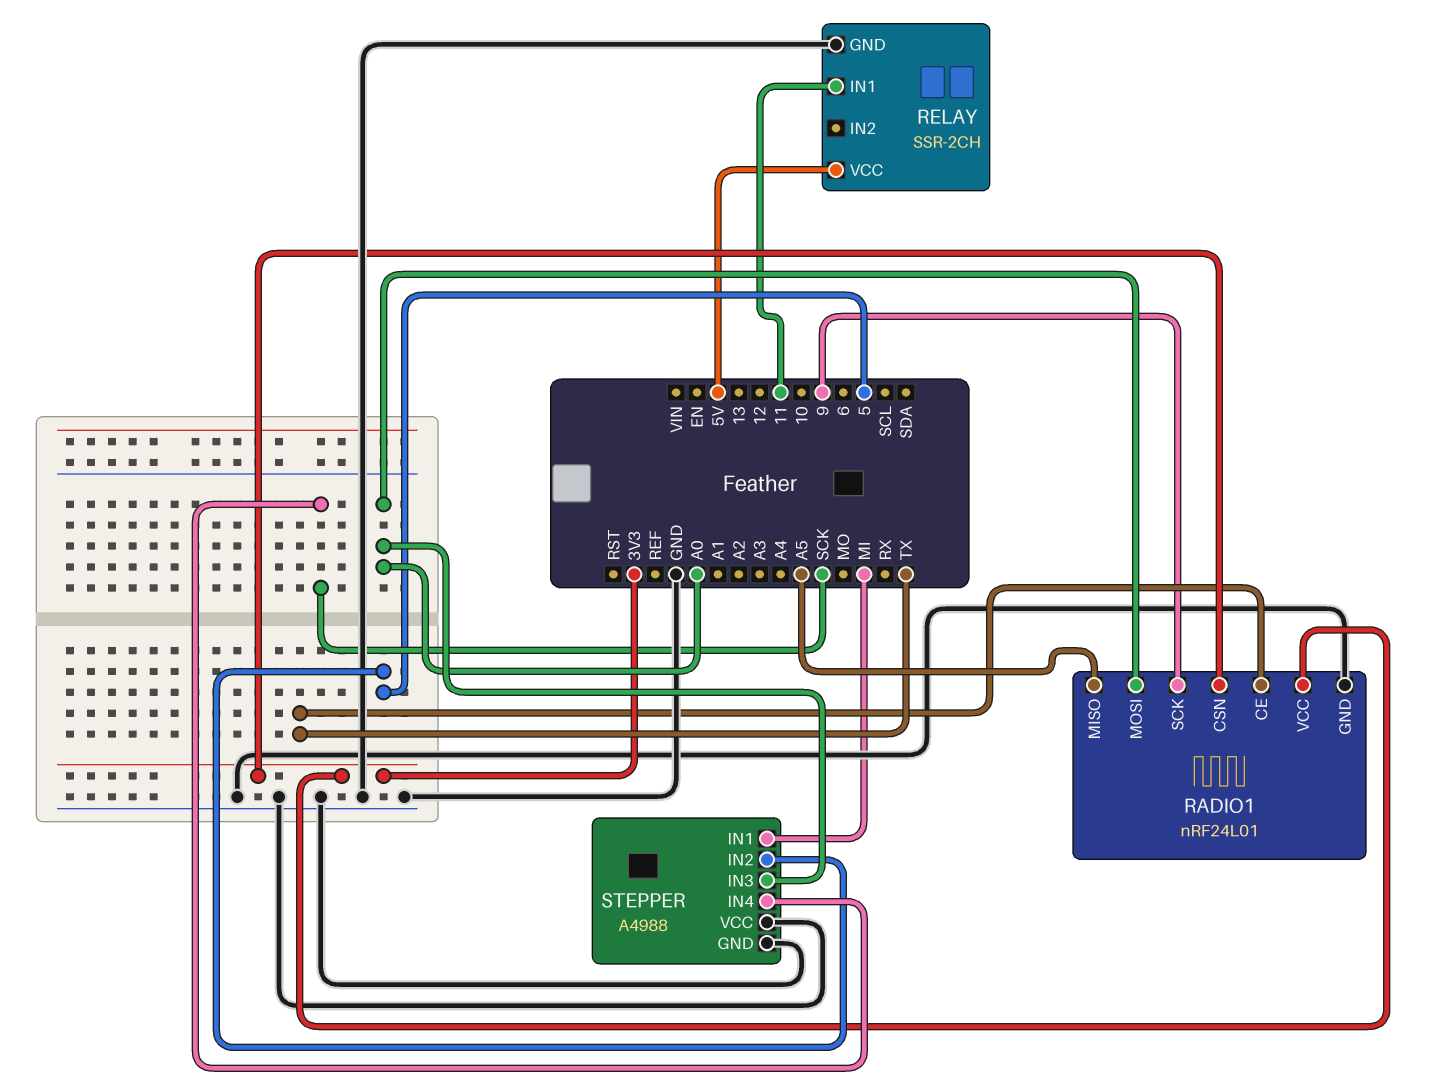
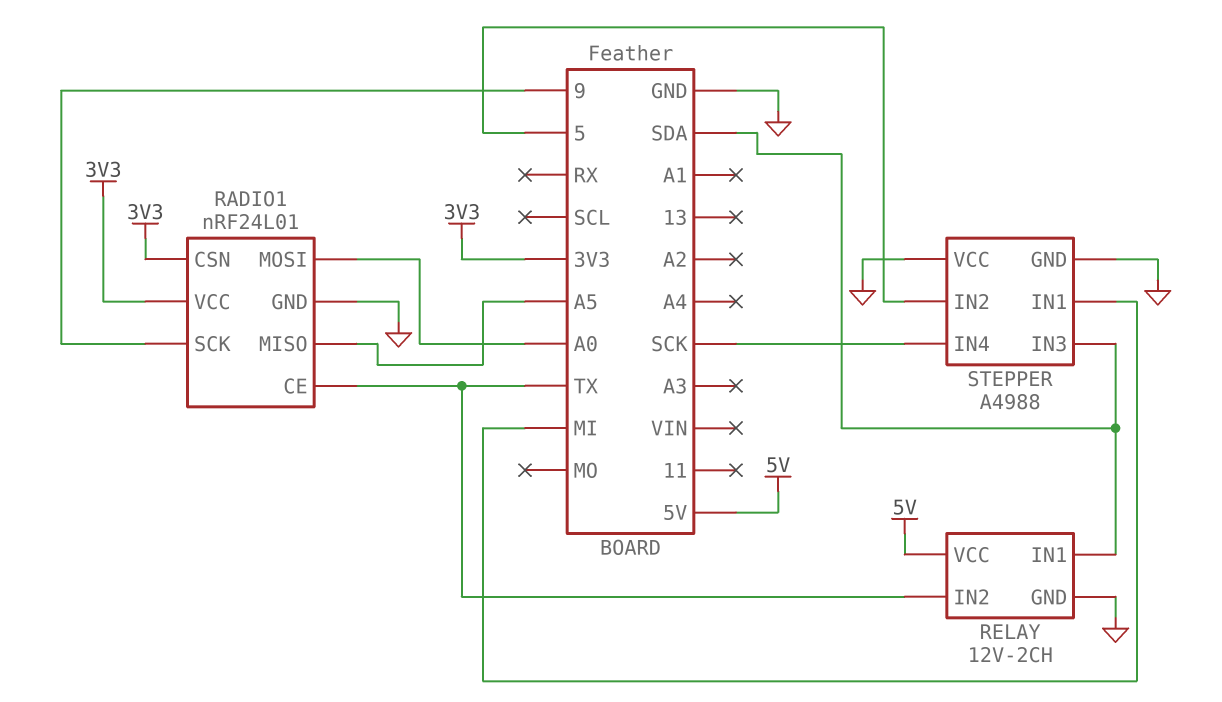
RELAY: SSR-2CH -> 12V-2CH
RELAY pin IN1: 11 -> SDA
RELAY pin IN2: none -> TX
STEPPER pin IN3: A0 -> SDA

